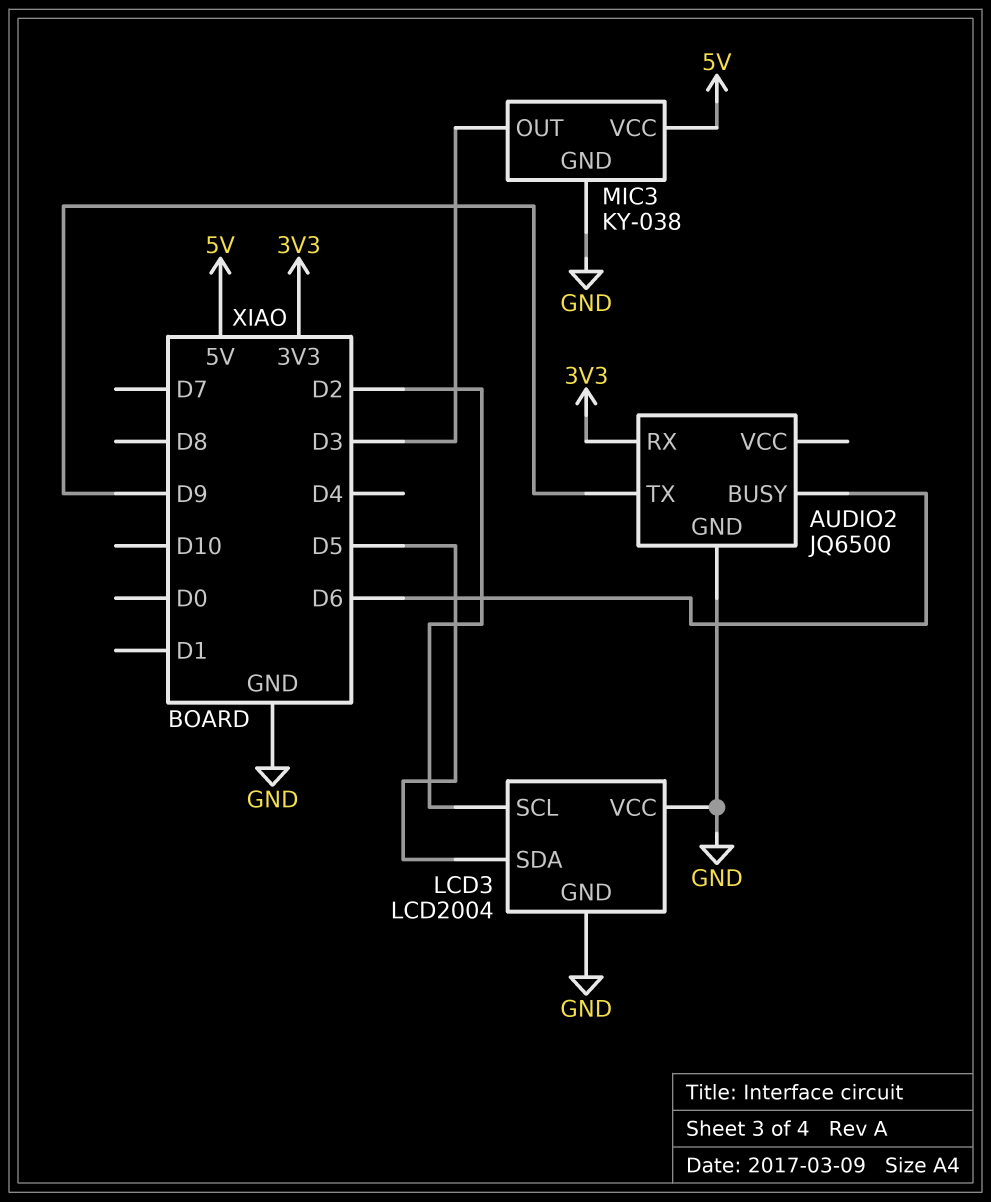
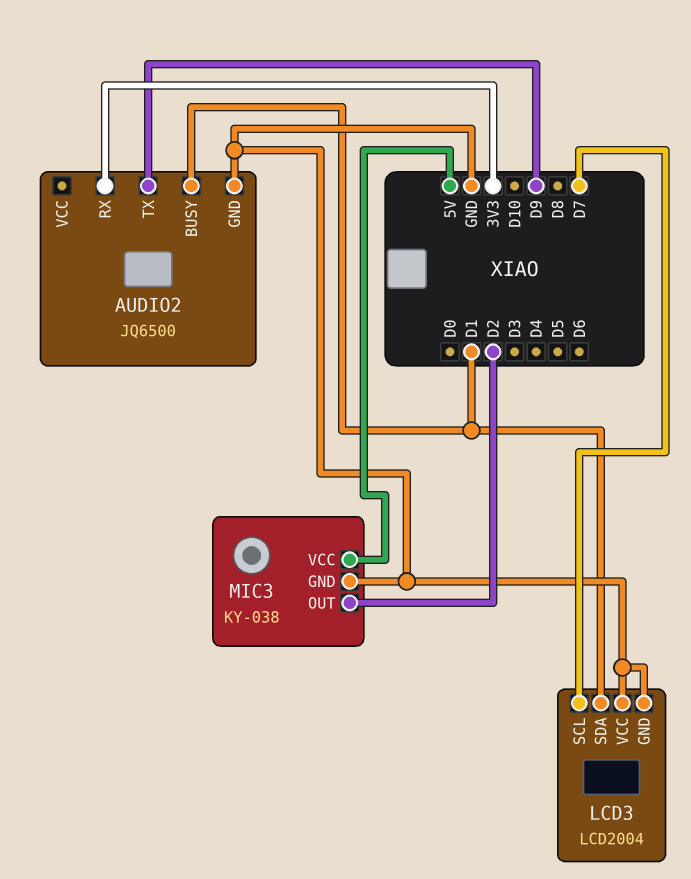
AUDIO2 pin BUSY: D6 -> D1
LCD3 pin SCL: D2 -> D7
LCD3 pin SDA: D5 -> D1
MIC3 pin OUT: D3 -> D2

